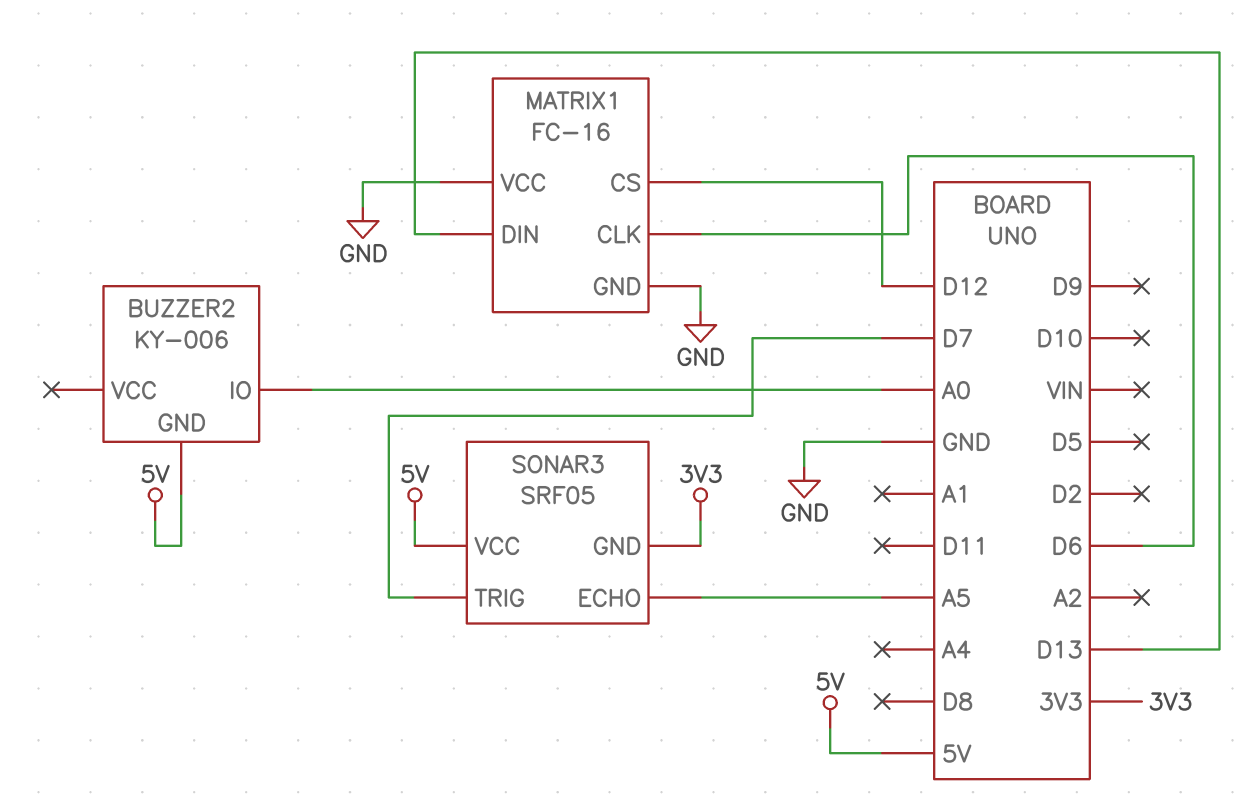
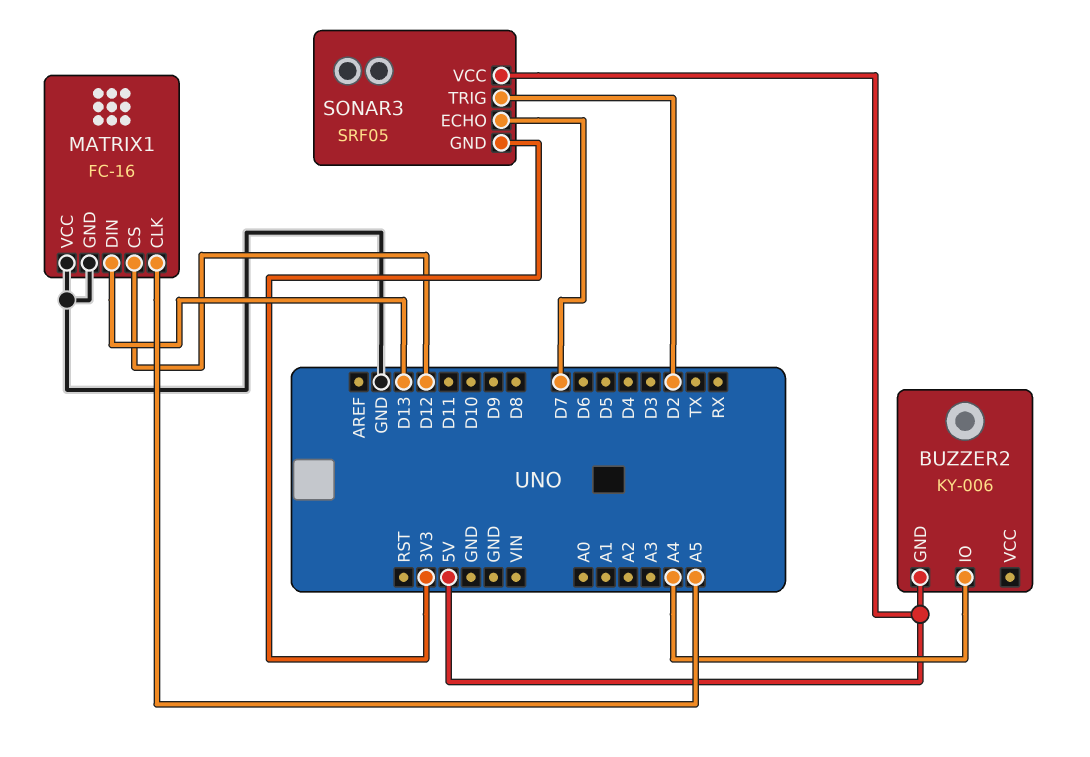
BUZZER2 pin IO: A0 -> A4
MATRIX1 pin CLK: D6 -> A5
SONAR3 pin ECHO: A5 -> D7
SONAR3 pin TRIG: D7 -> D2

